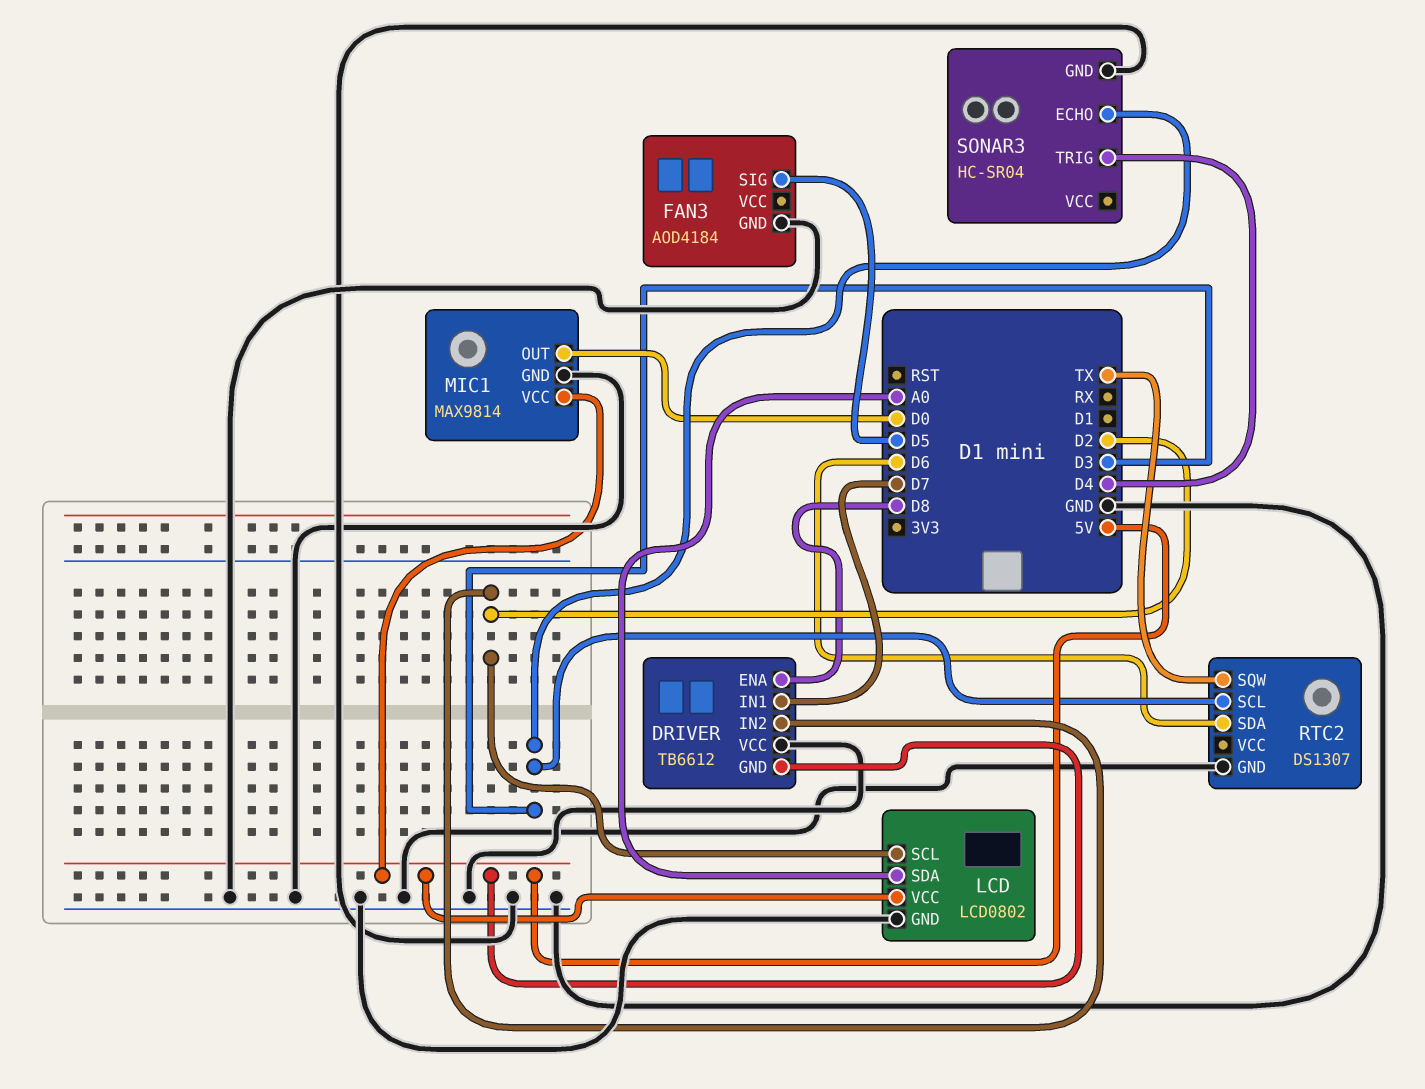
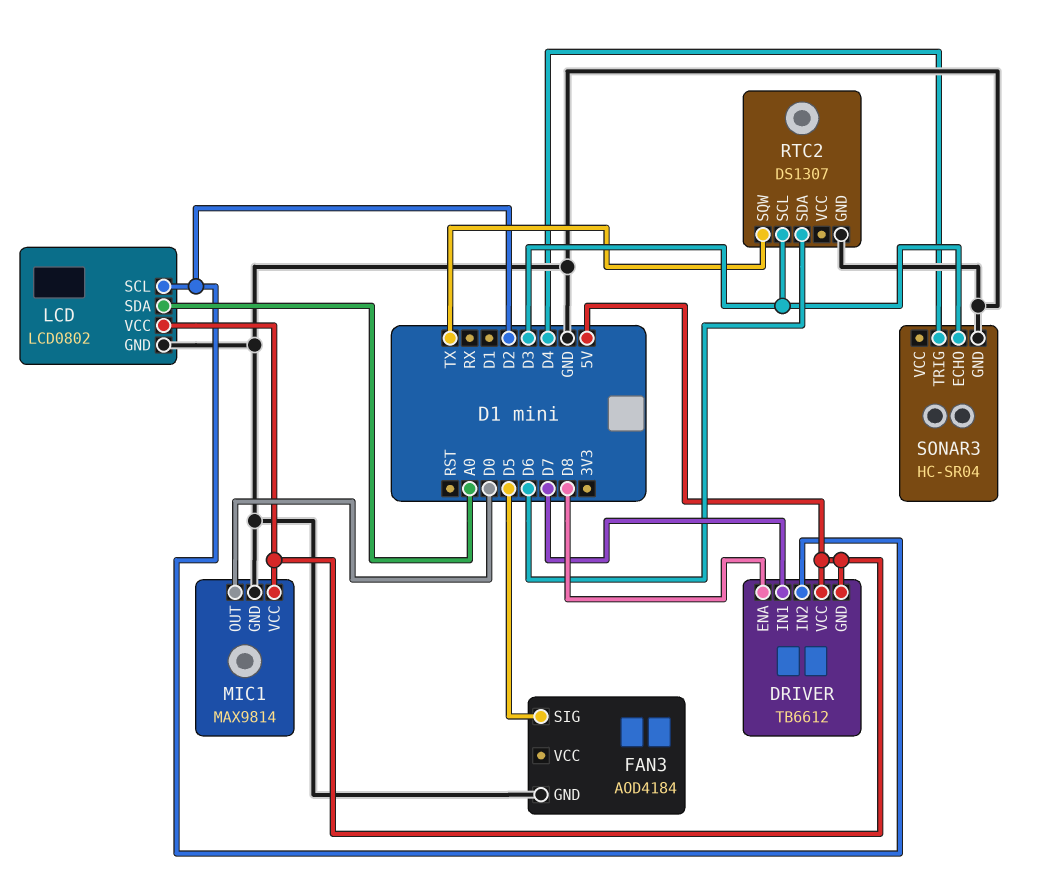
DRIVER pin VCC: GND -> 5V

